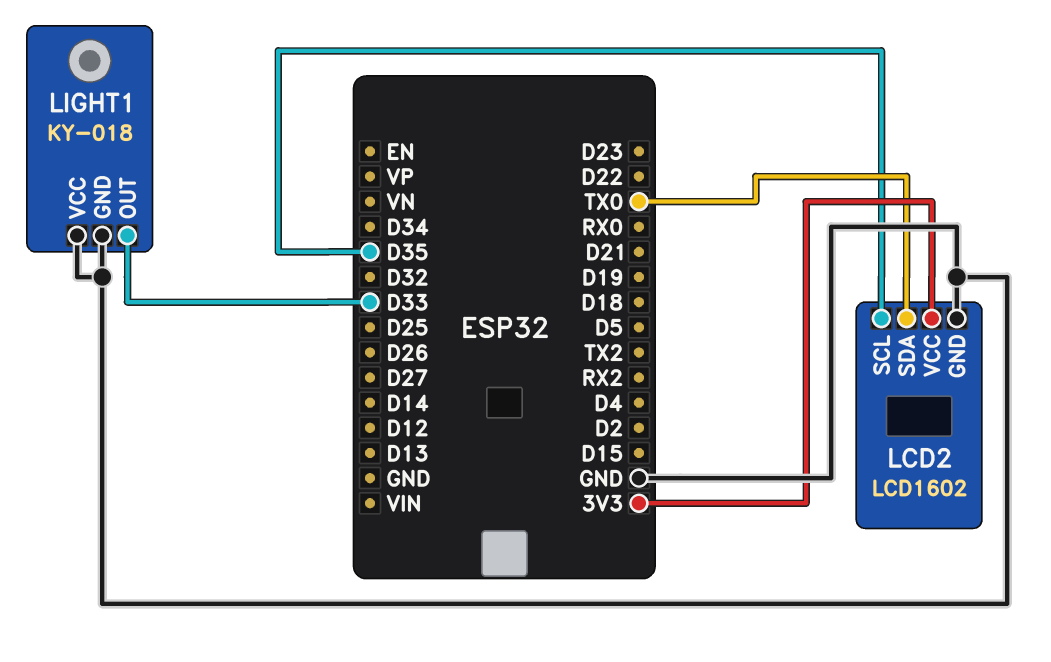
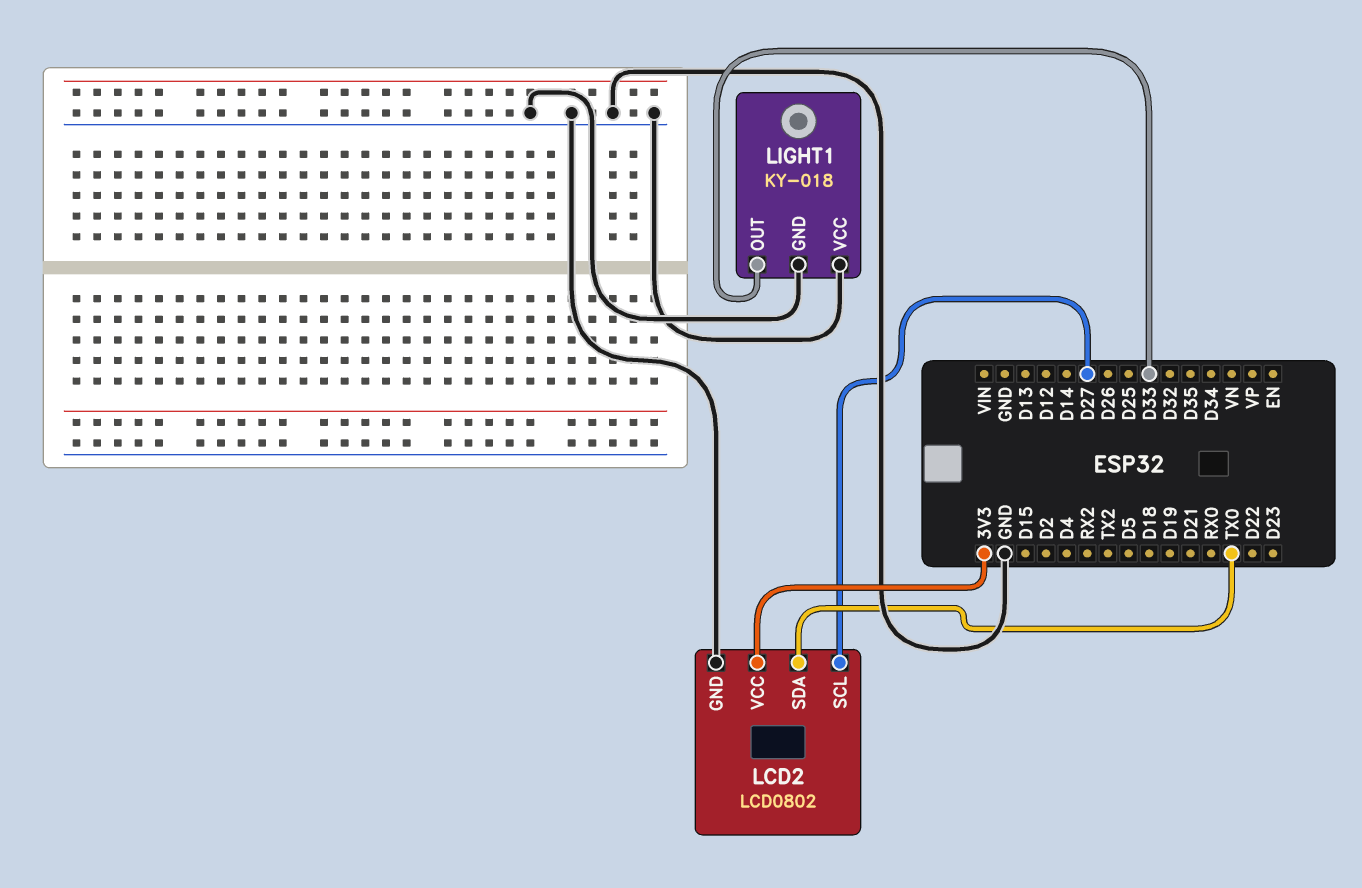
LCD2: LCD1602 -> LCD0802
LCD2 pin SCL: D35 -> D27

